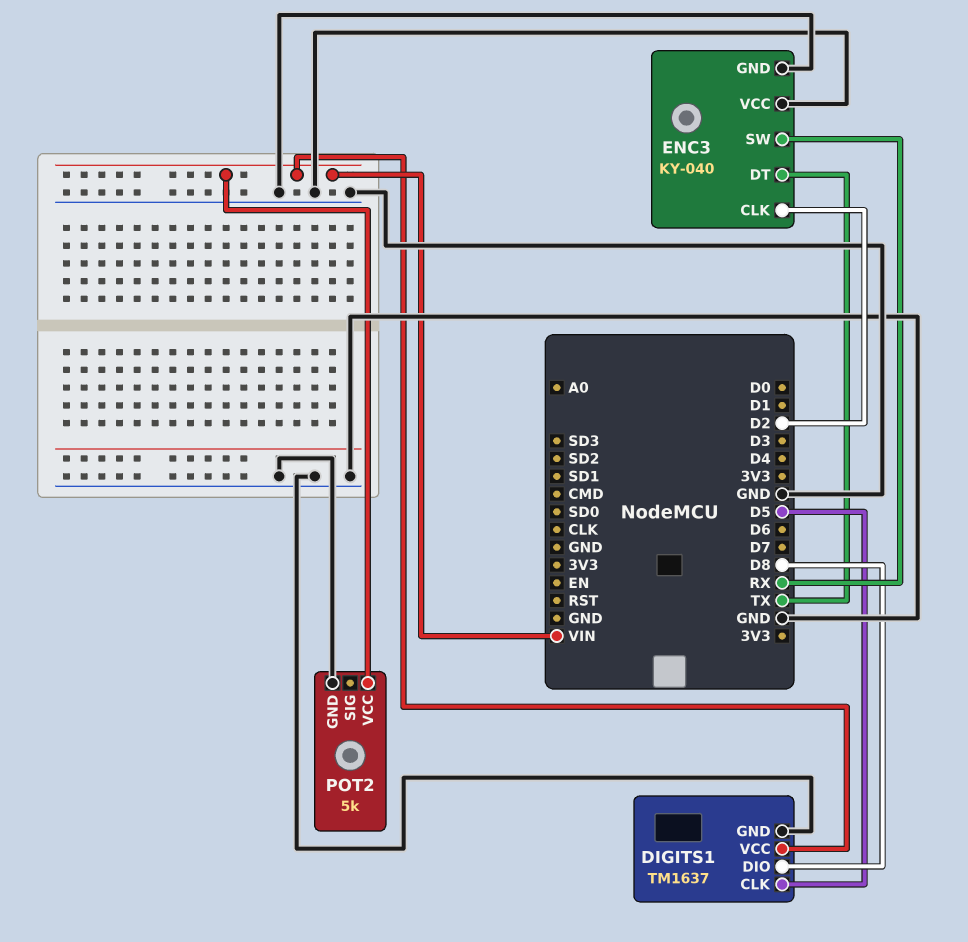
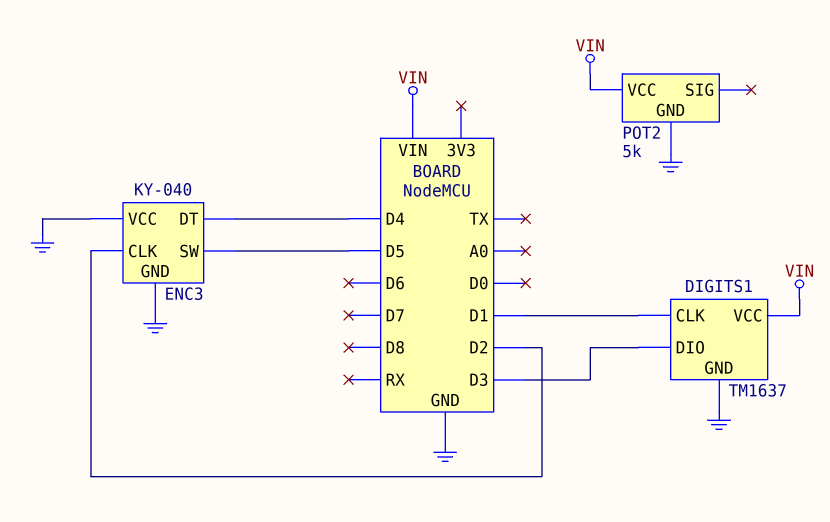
DIGITS1 pin CLK: D5 -> D1
DIGITS1 pin DIO: D8 -> D3
ENC3 pin DT: TX -> D4
ENC3 pin SW: RX -> D5

